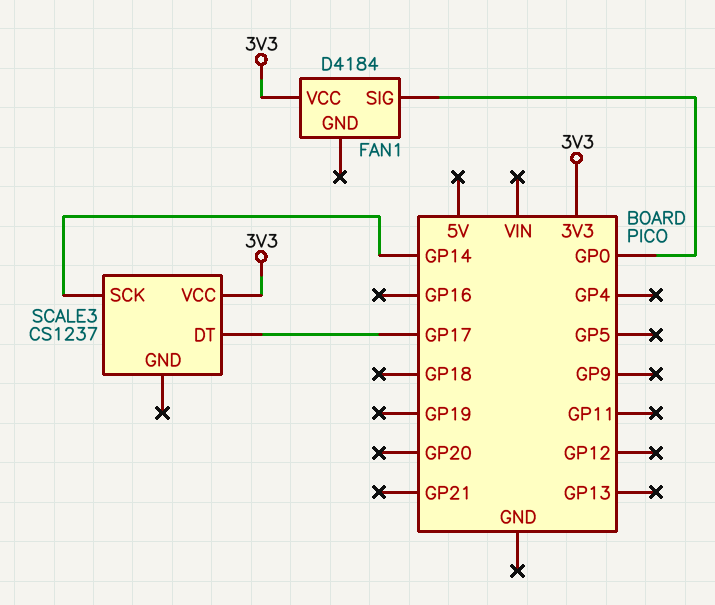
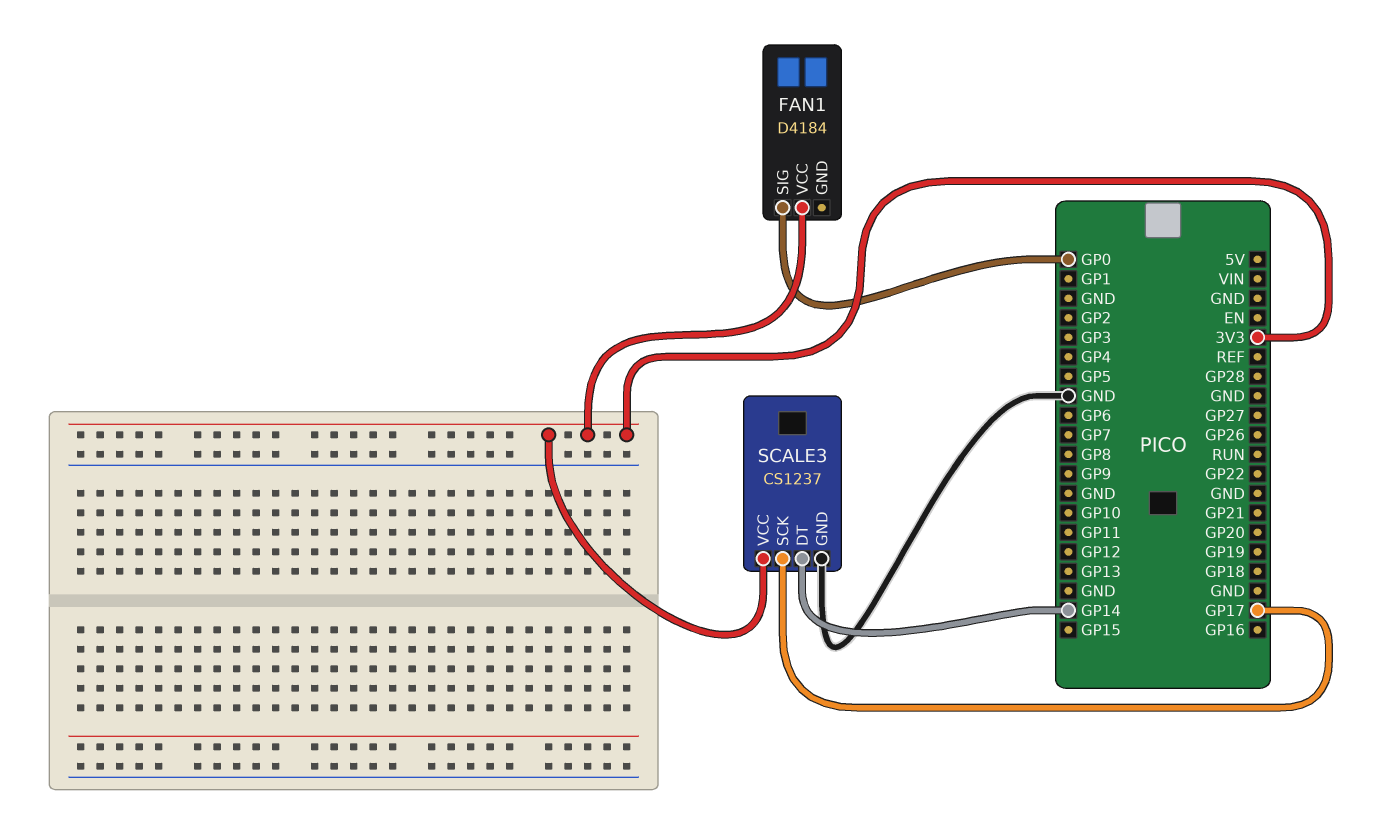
SCALE3 pin DT: GP17 -> GP14
SCALE3 pin GND: none -> GND
SCALE3 pin SCK: GP14 -> GP17

